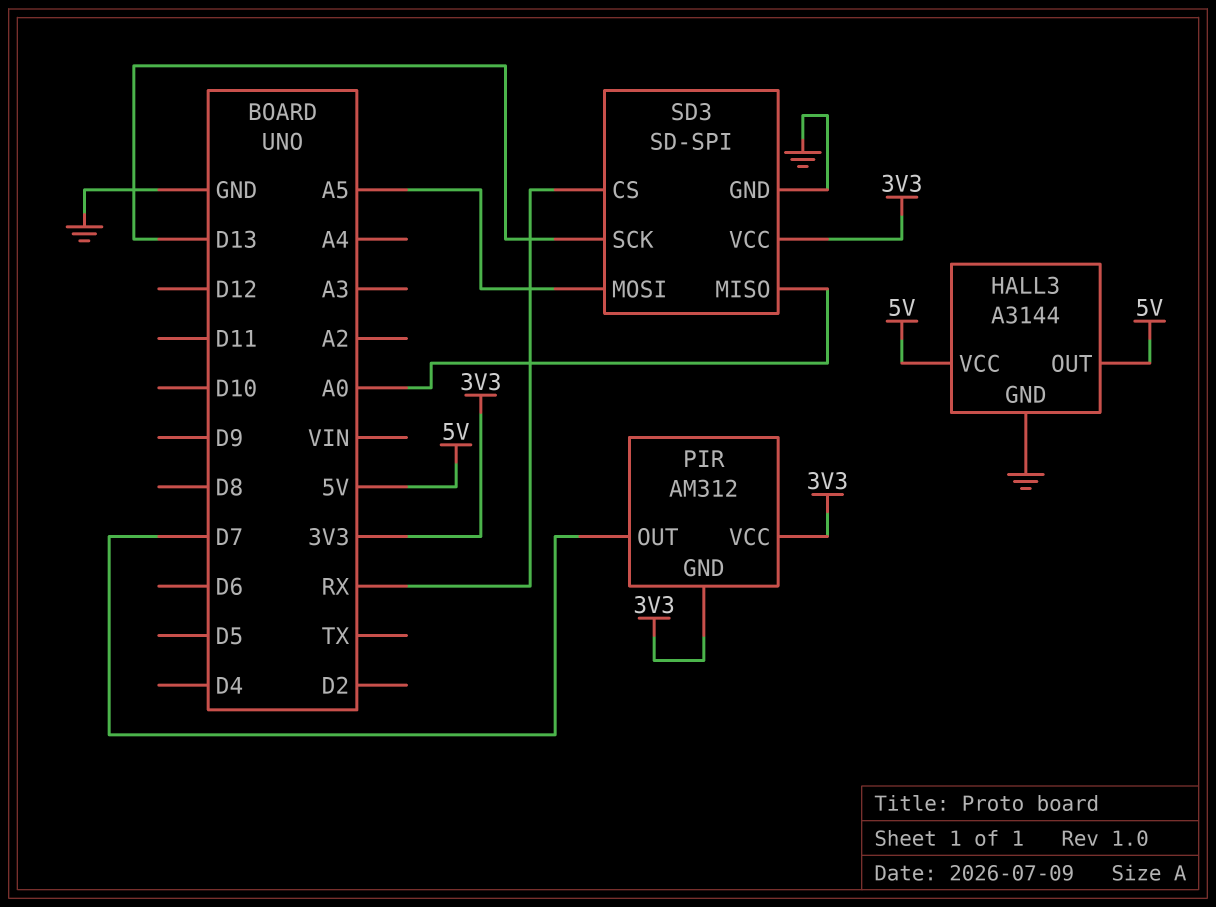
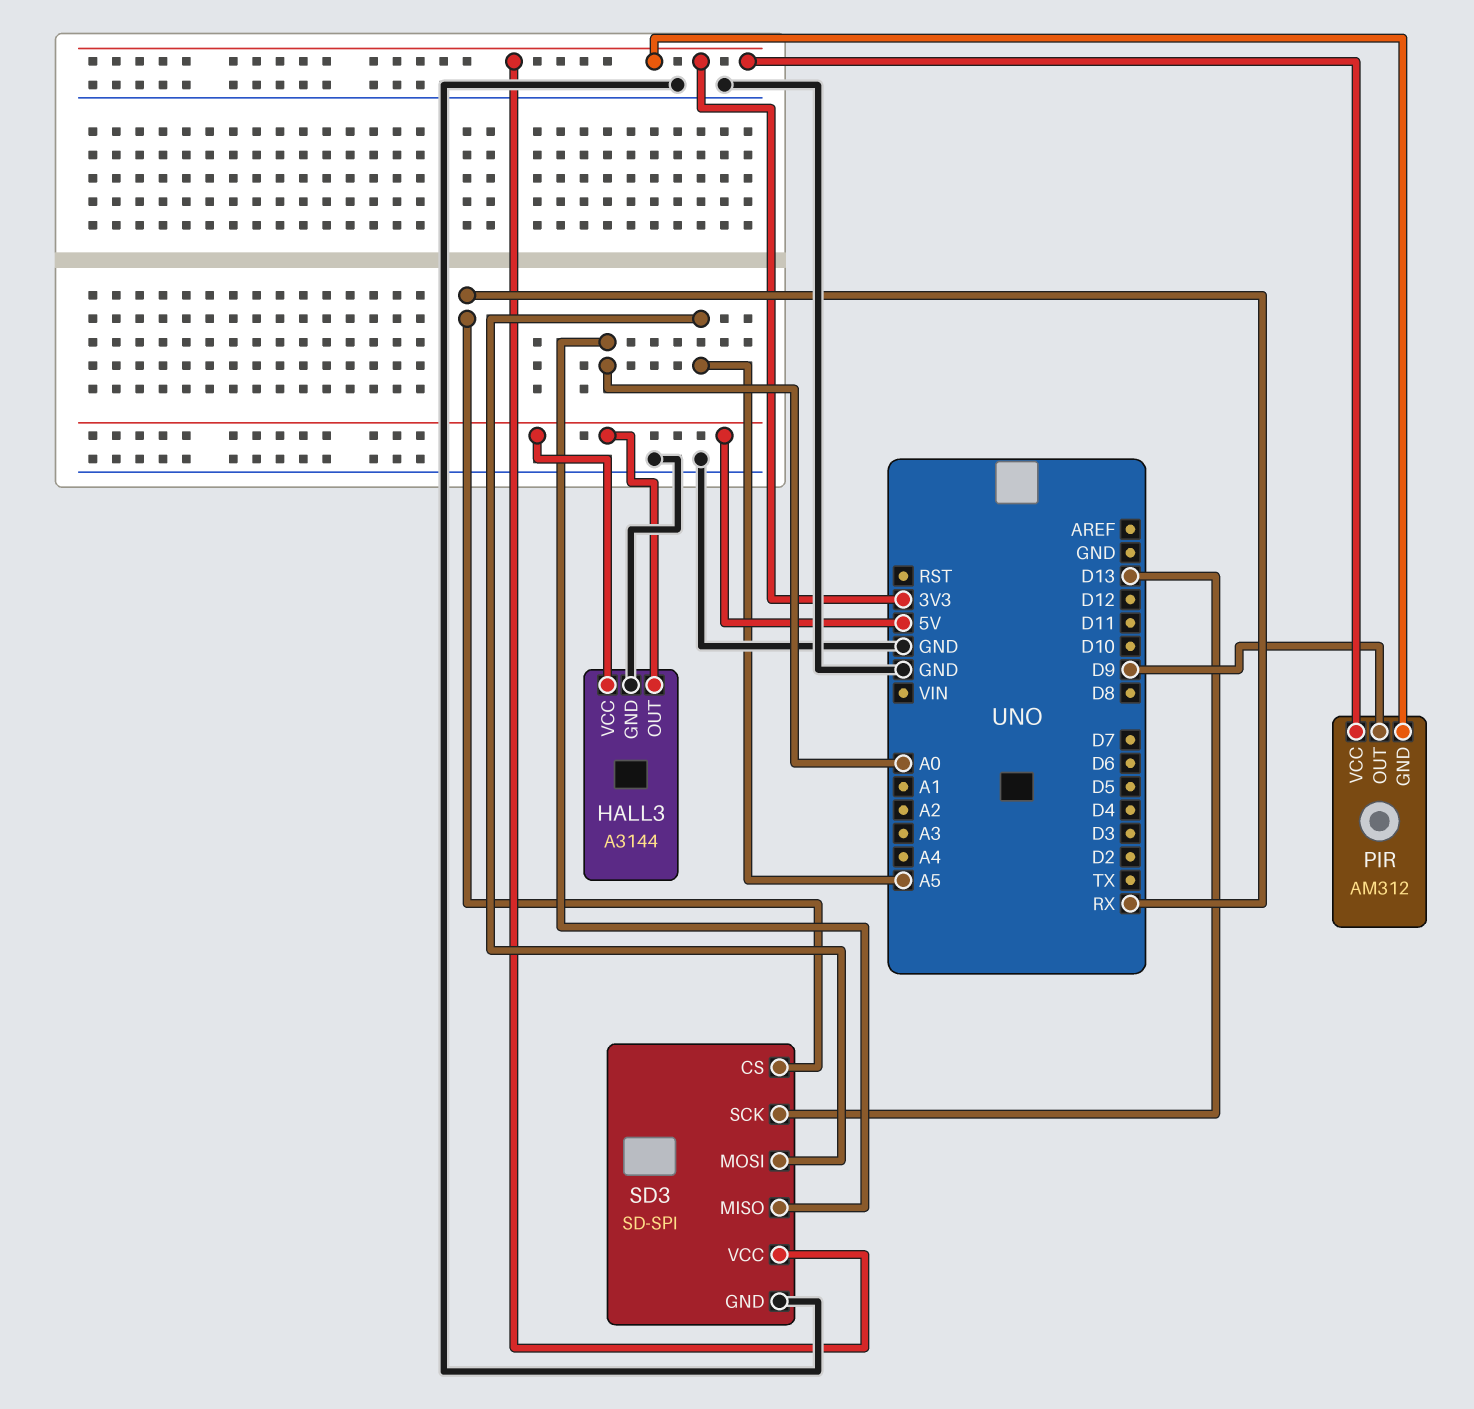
PIR pin OUT: D7 -> D9

